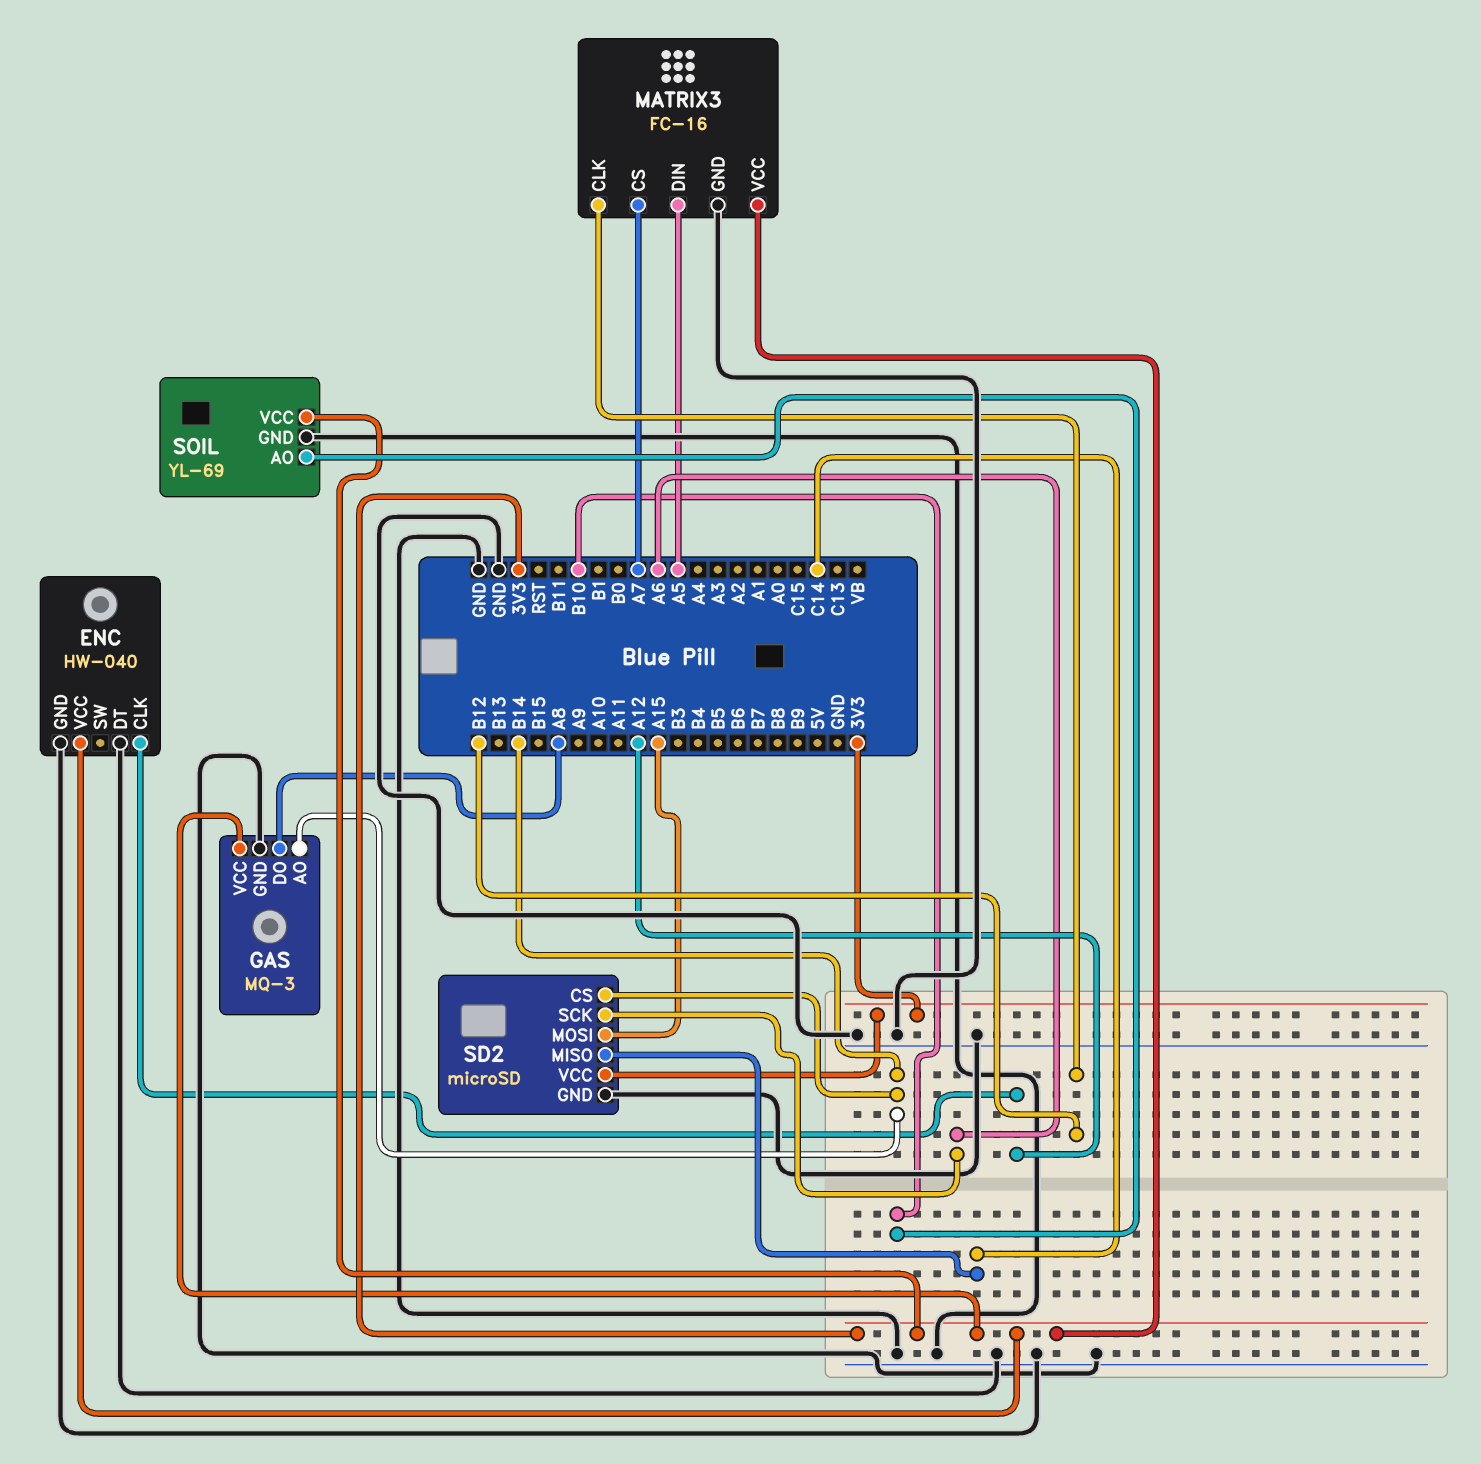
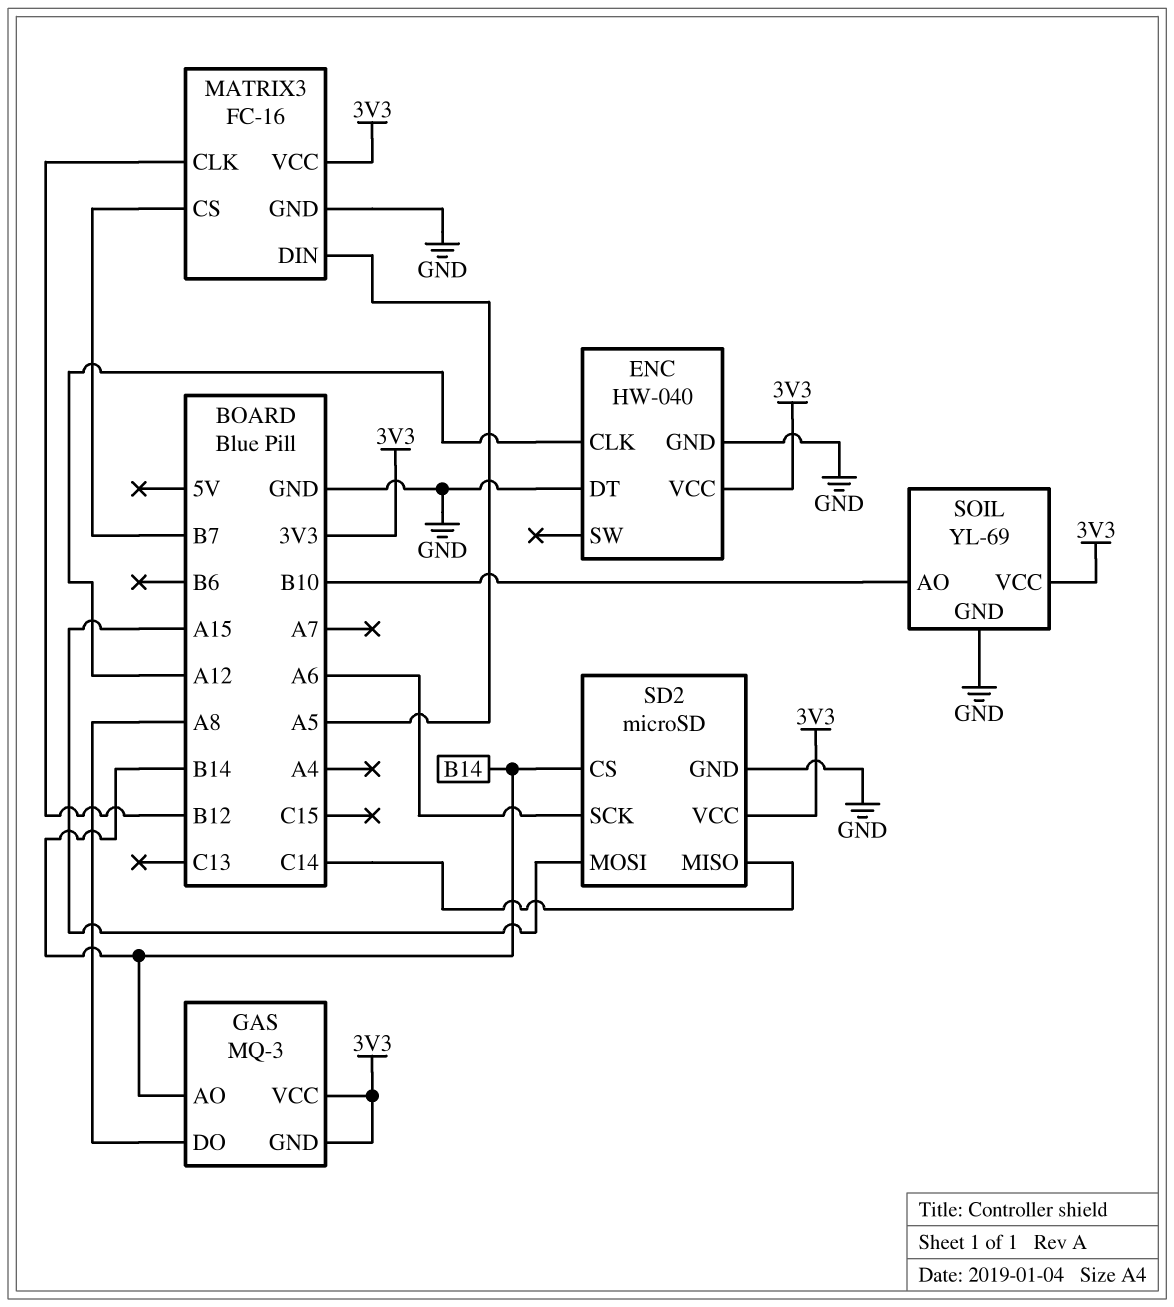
GAS pin GND: GND -> 3V3
MATRIX3 pin CS: A7 -> B7

